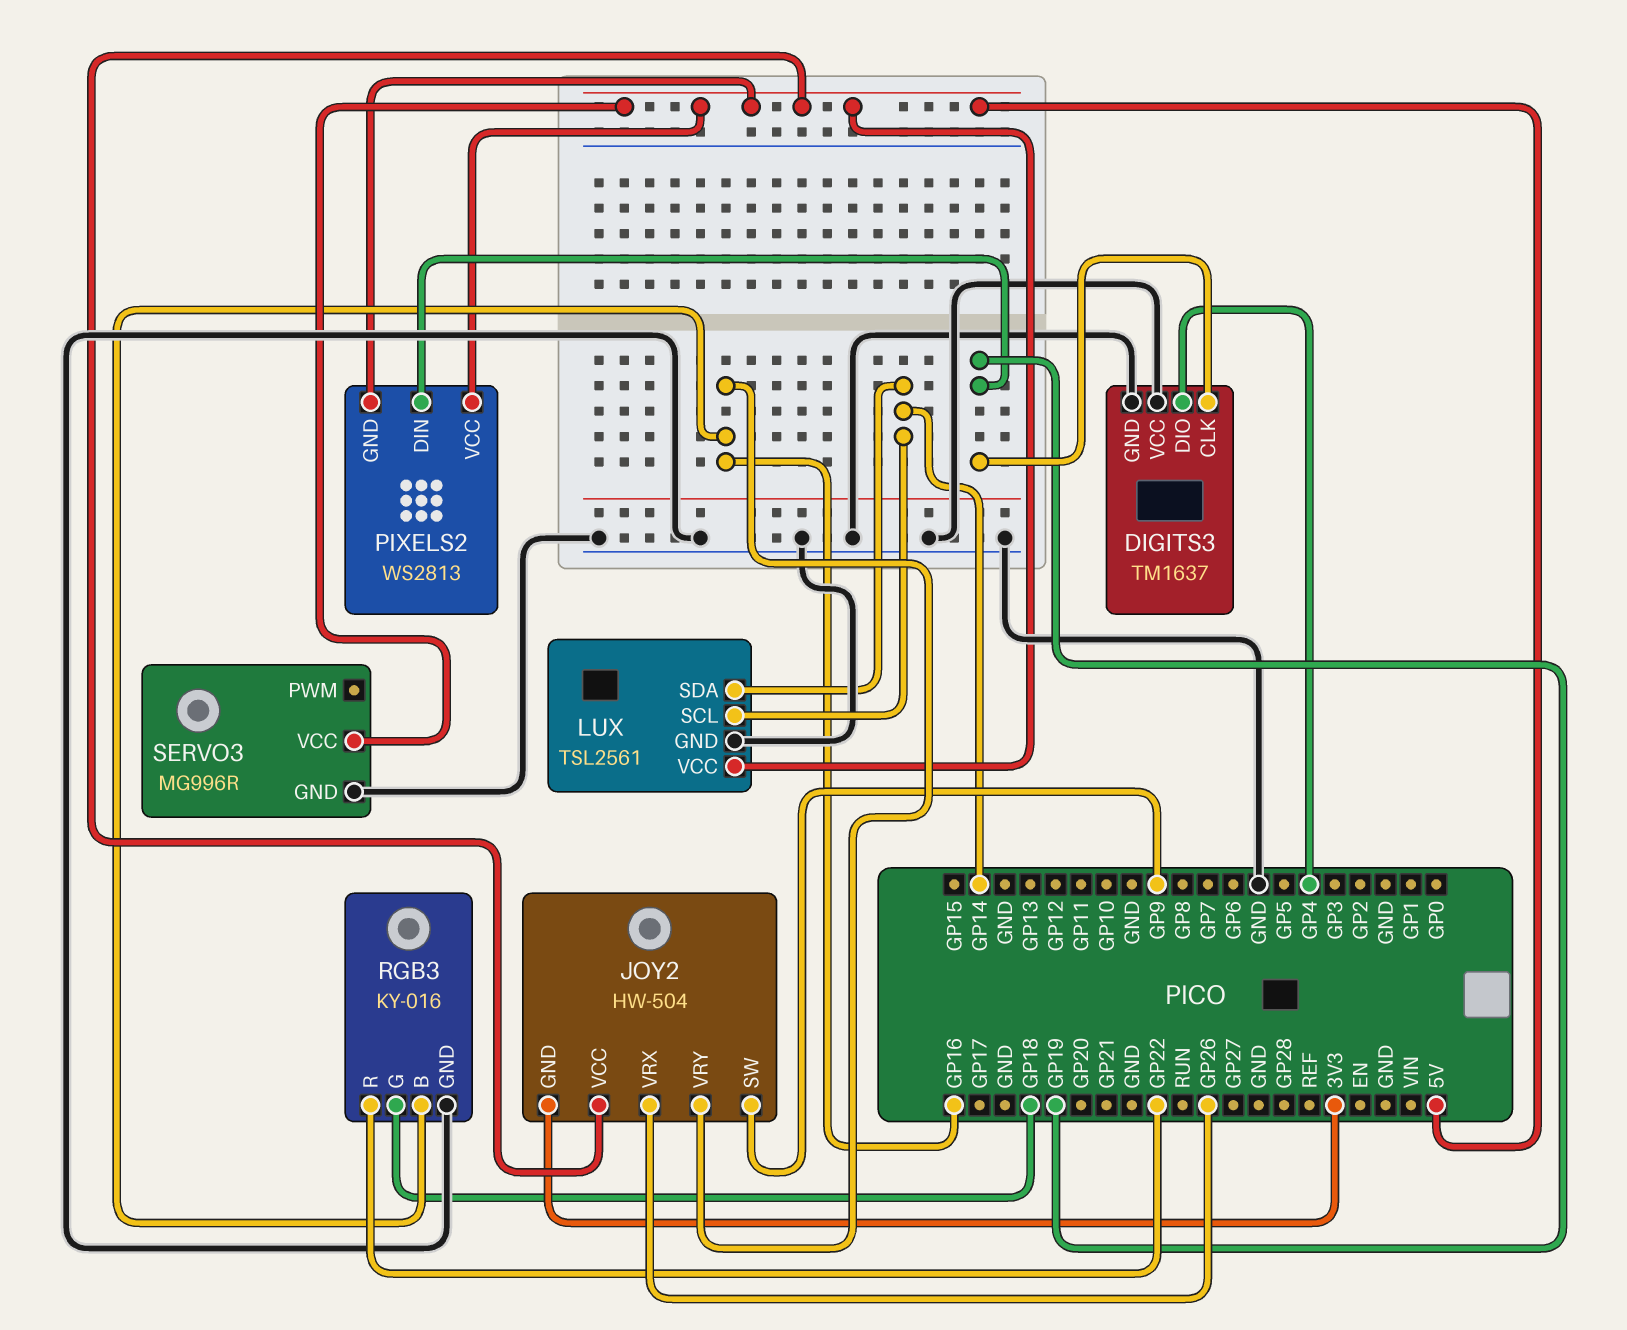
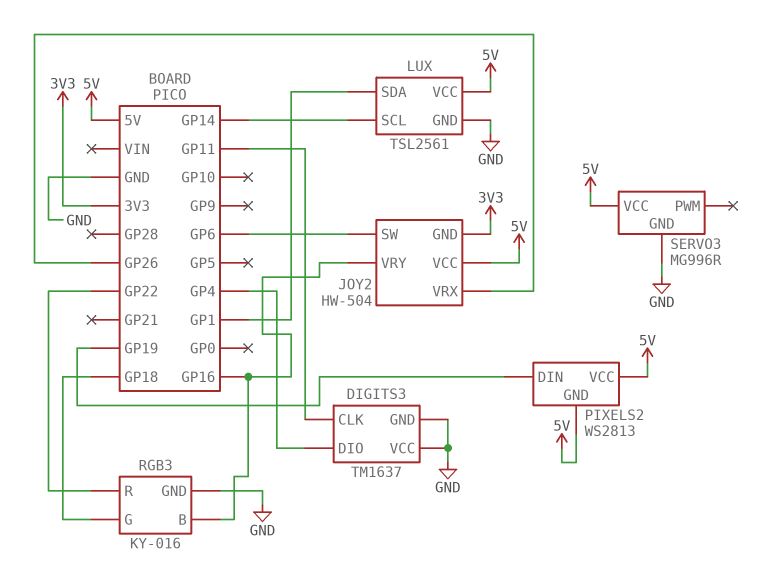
DIGITS3 pin CLK: GP19 -> GP11
JOY2 pin SW: GP9 -> GP6
LUX pin SDA: GP14 -> GP1

